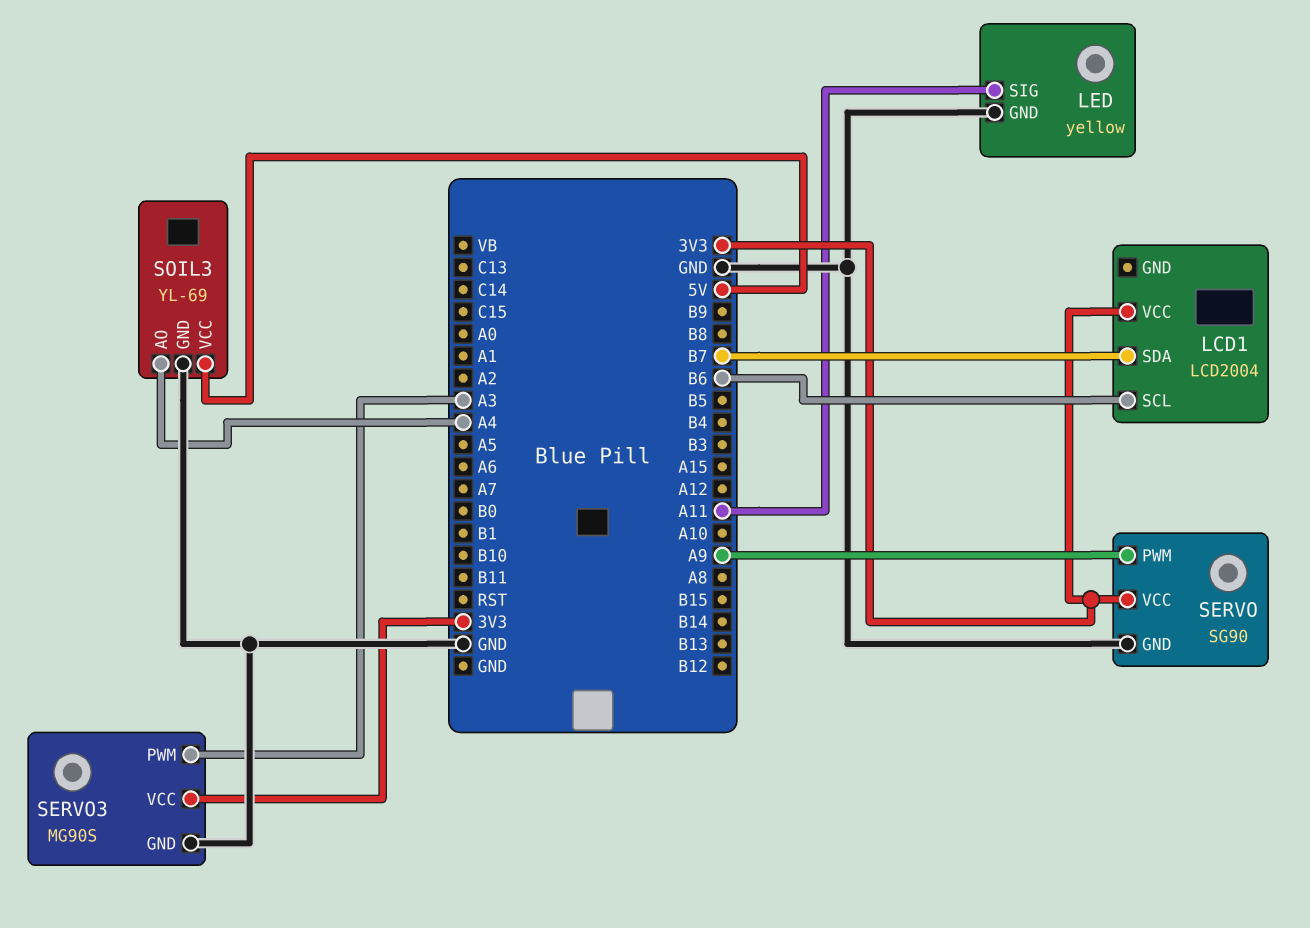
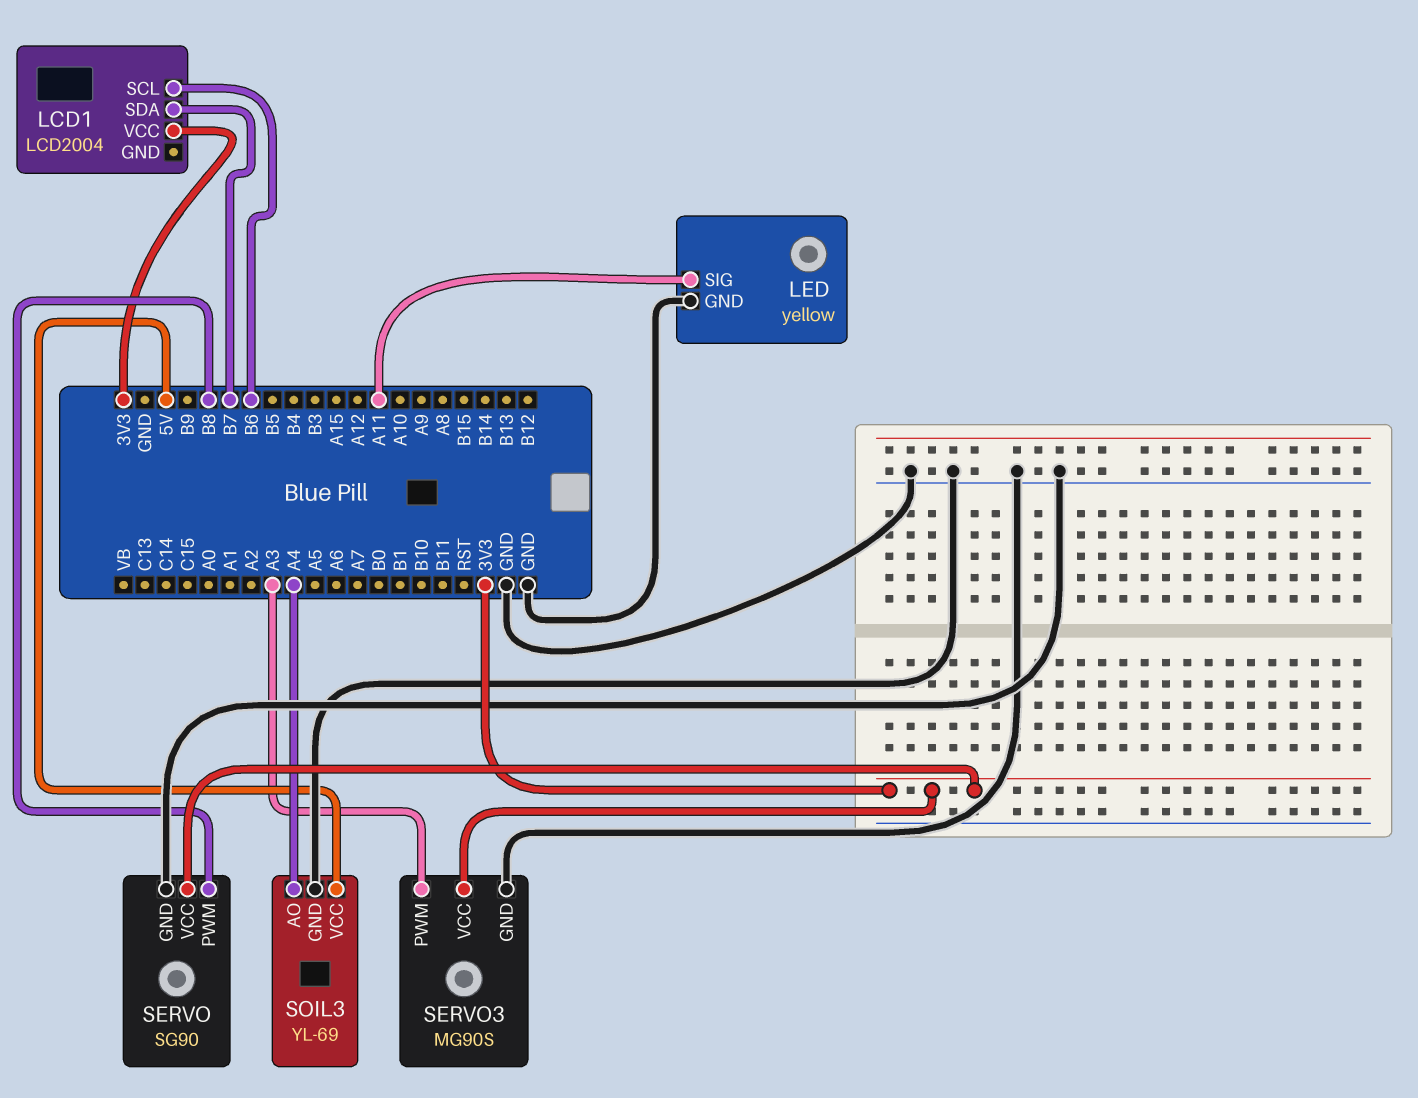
SERVO pin PWM: A9 -> B8

